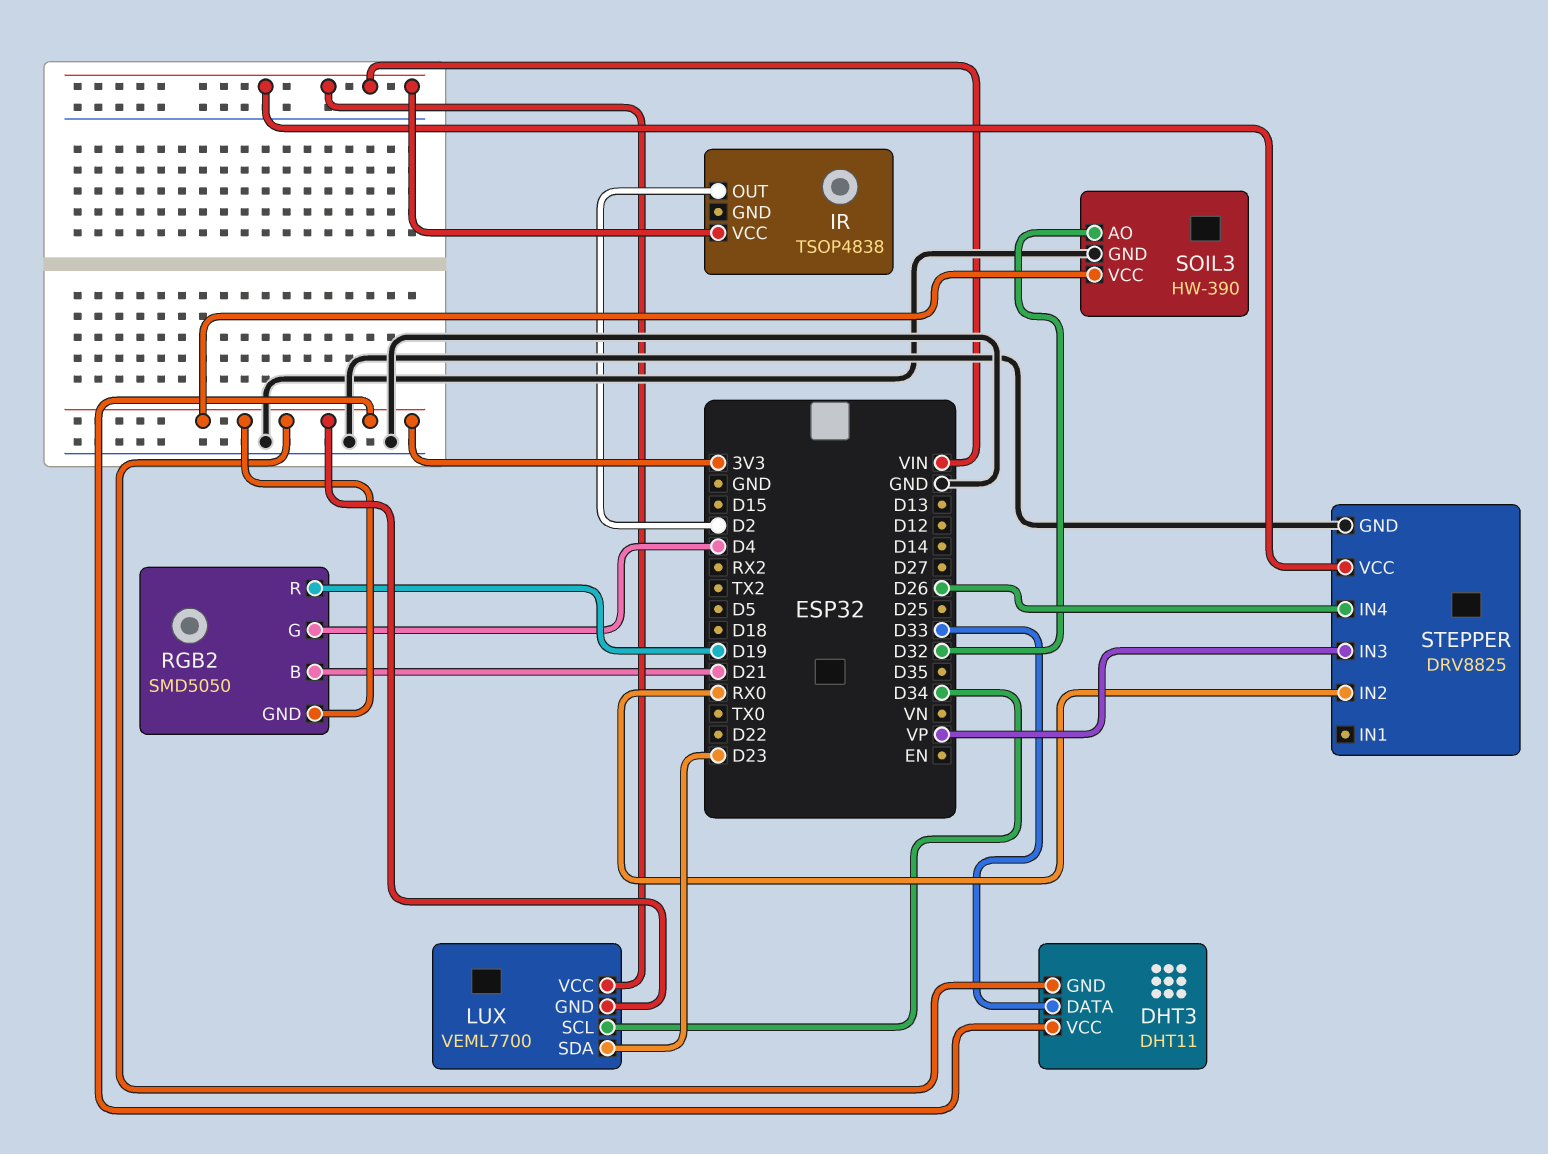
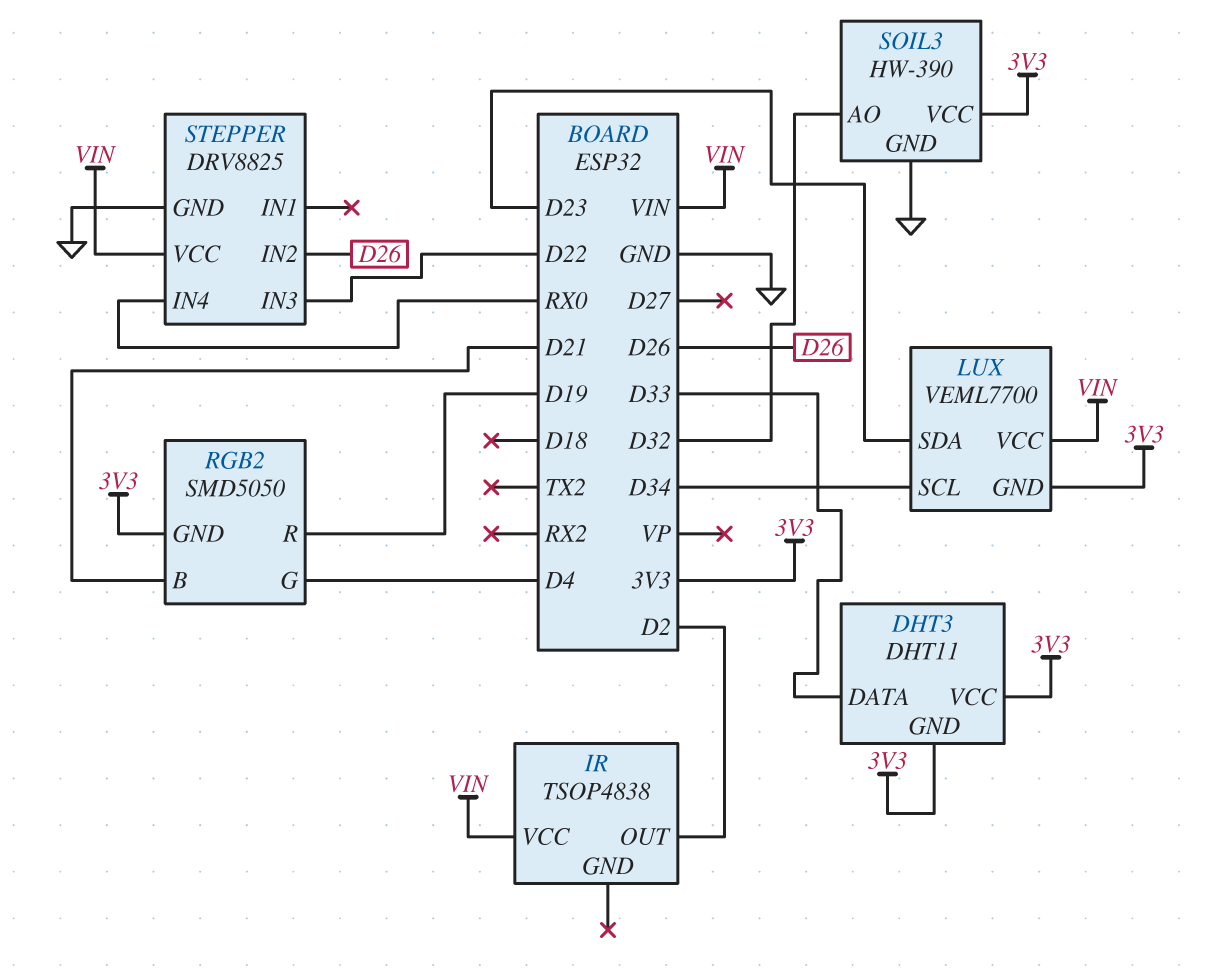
STEPPER pin IN2: RX0 -> D26
STEPPER pin IN3: VP -> D22
STEPPER pin IN4: D26 -> RX0

